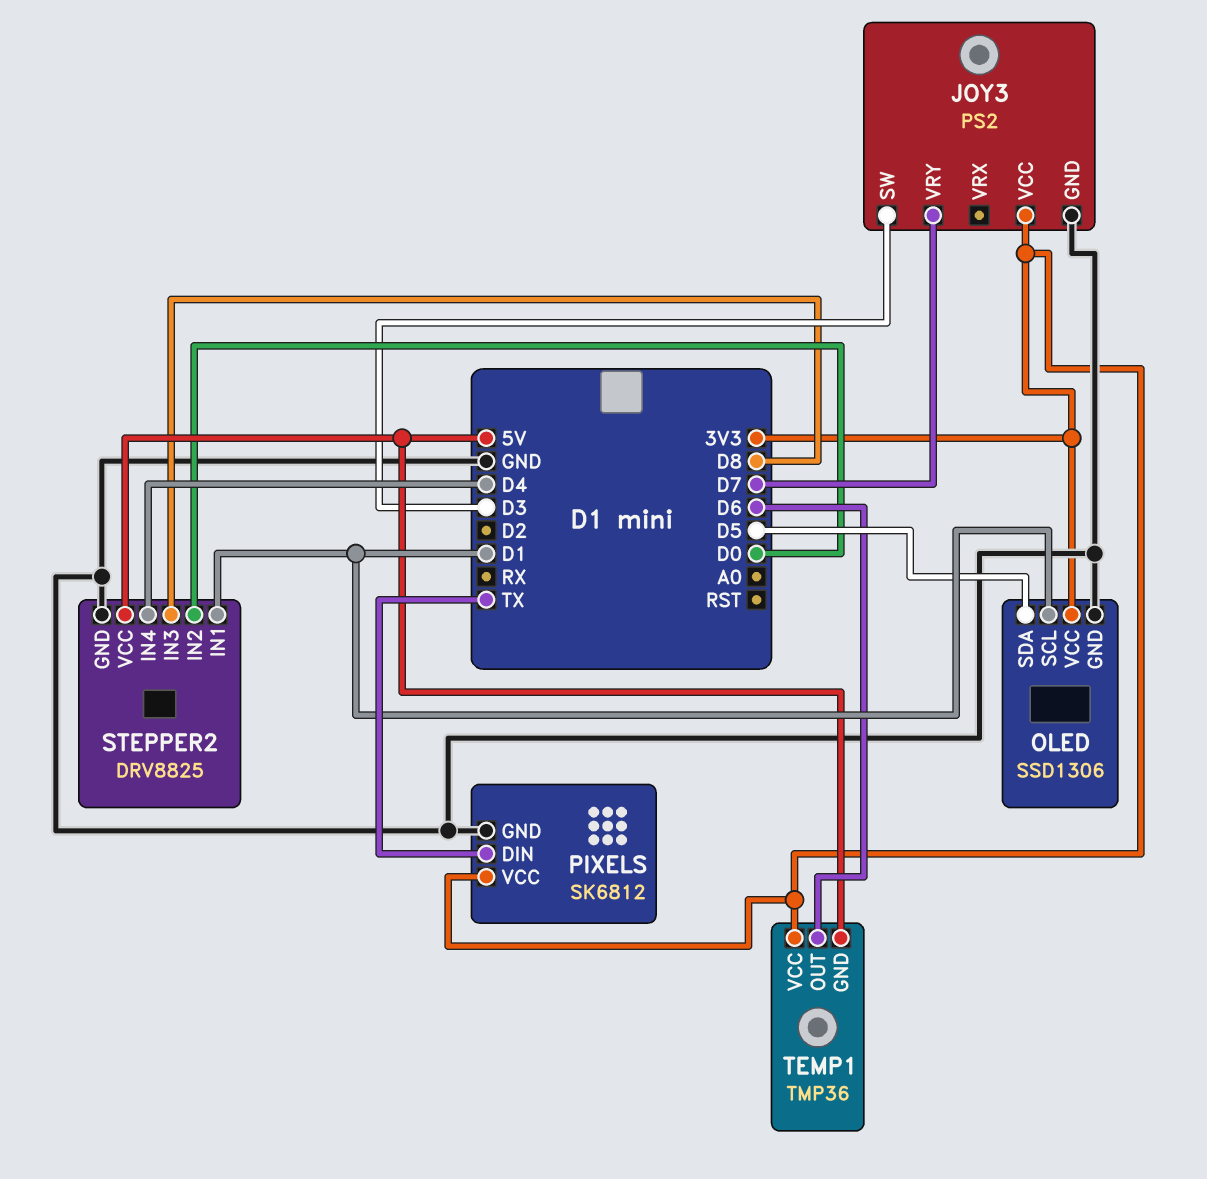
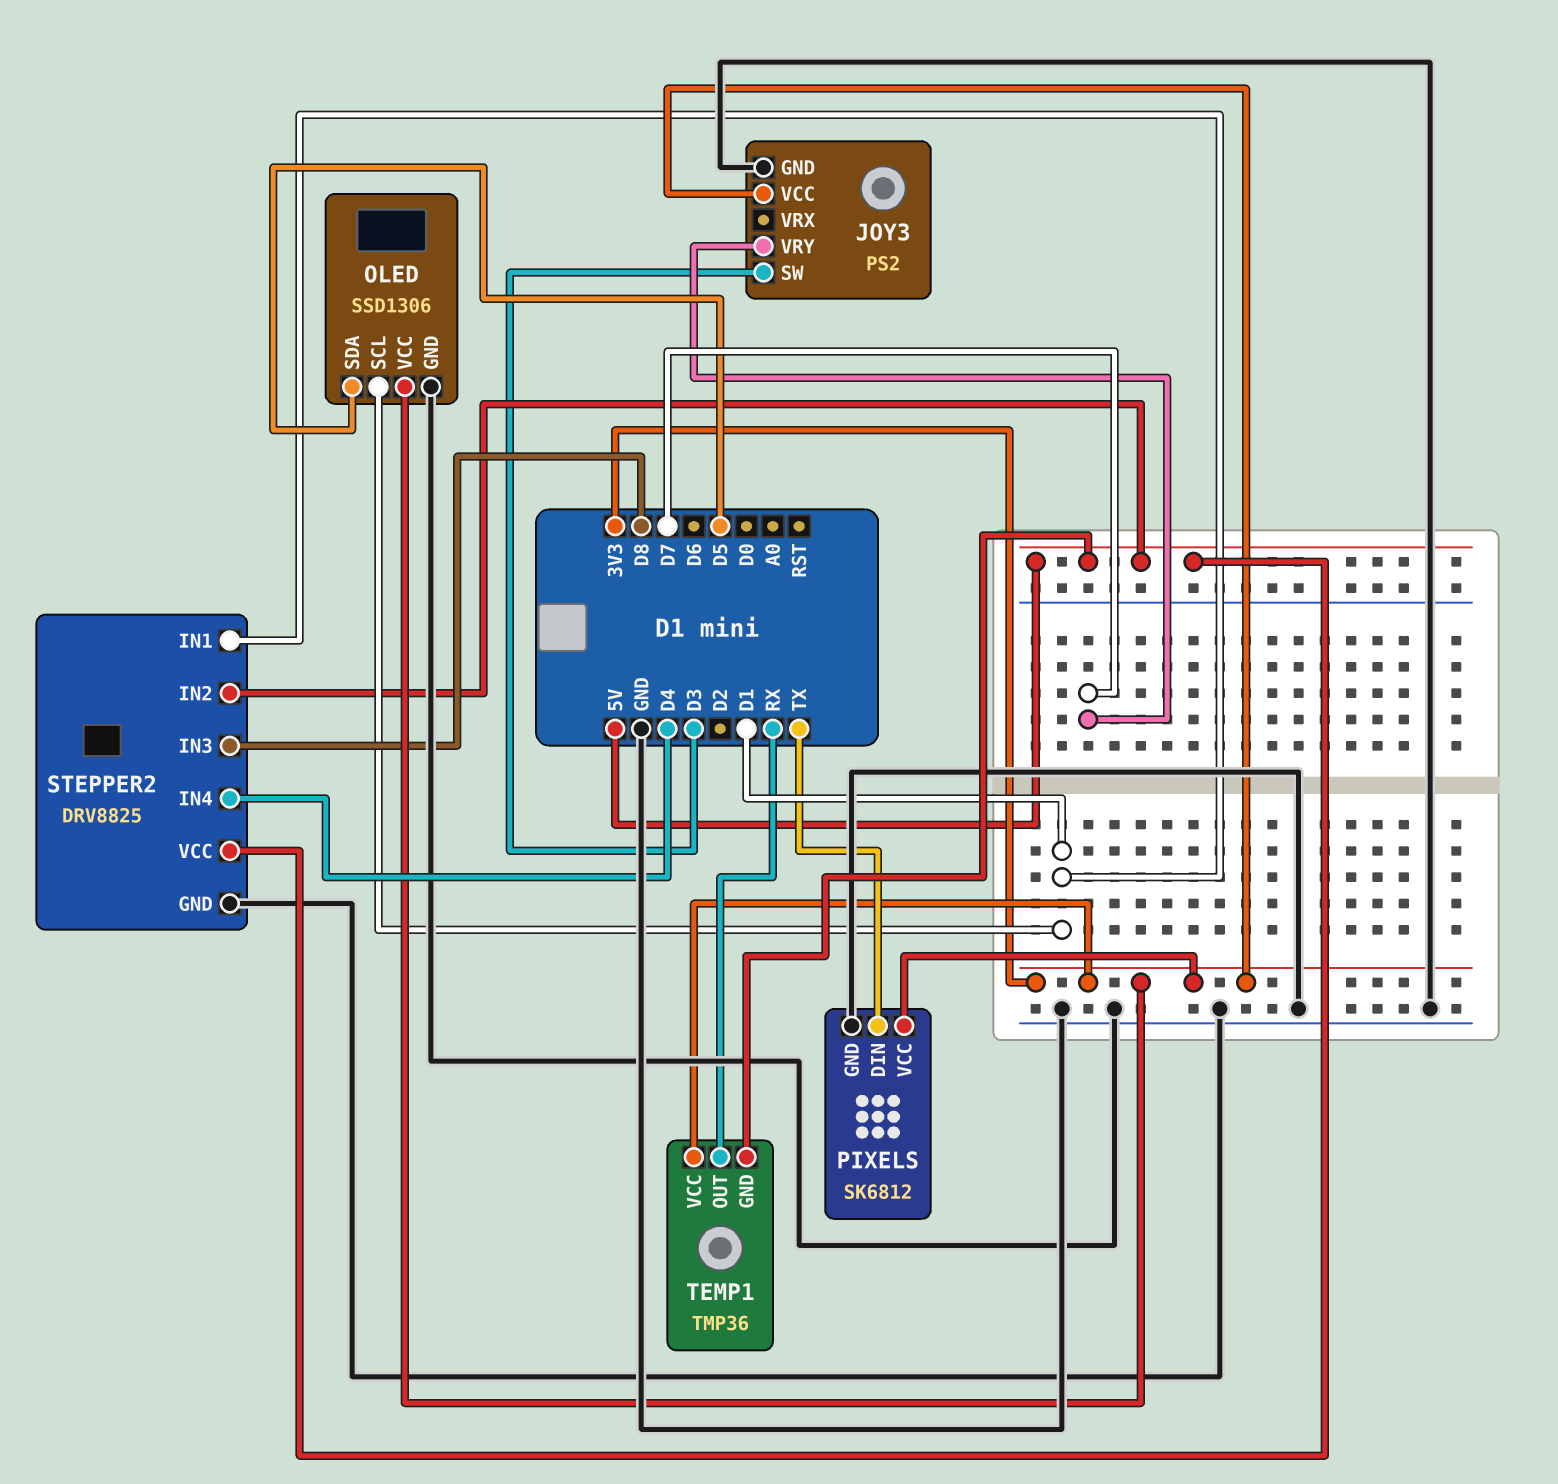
STEPPER2 pin IN2: D0 -> 5V
TEMP1 pin OUT: D6 -> RX

